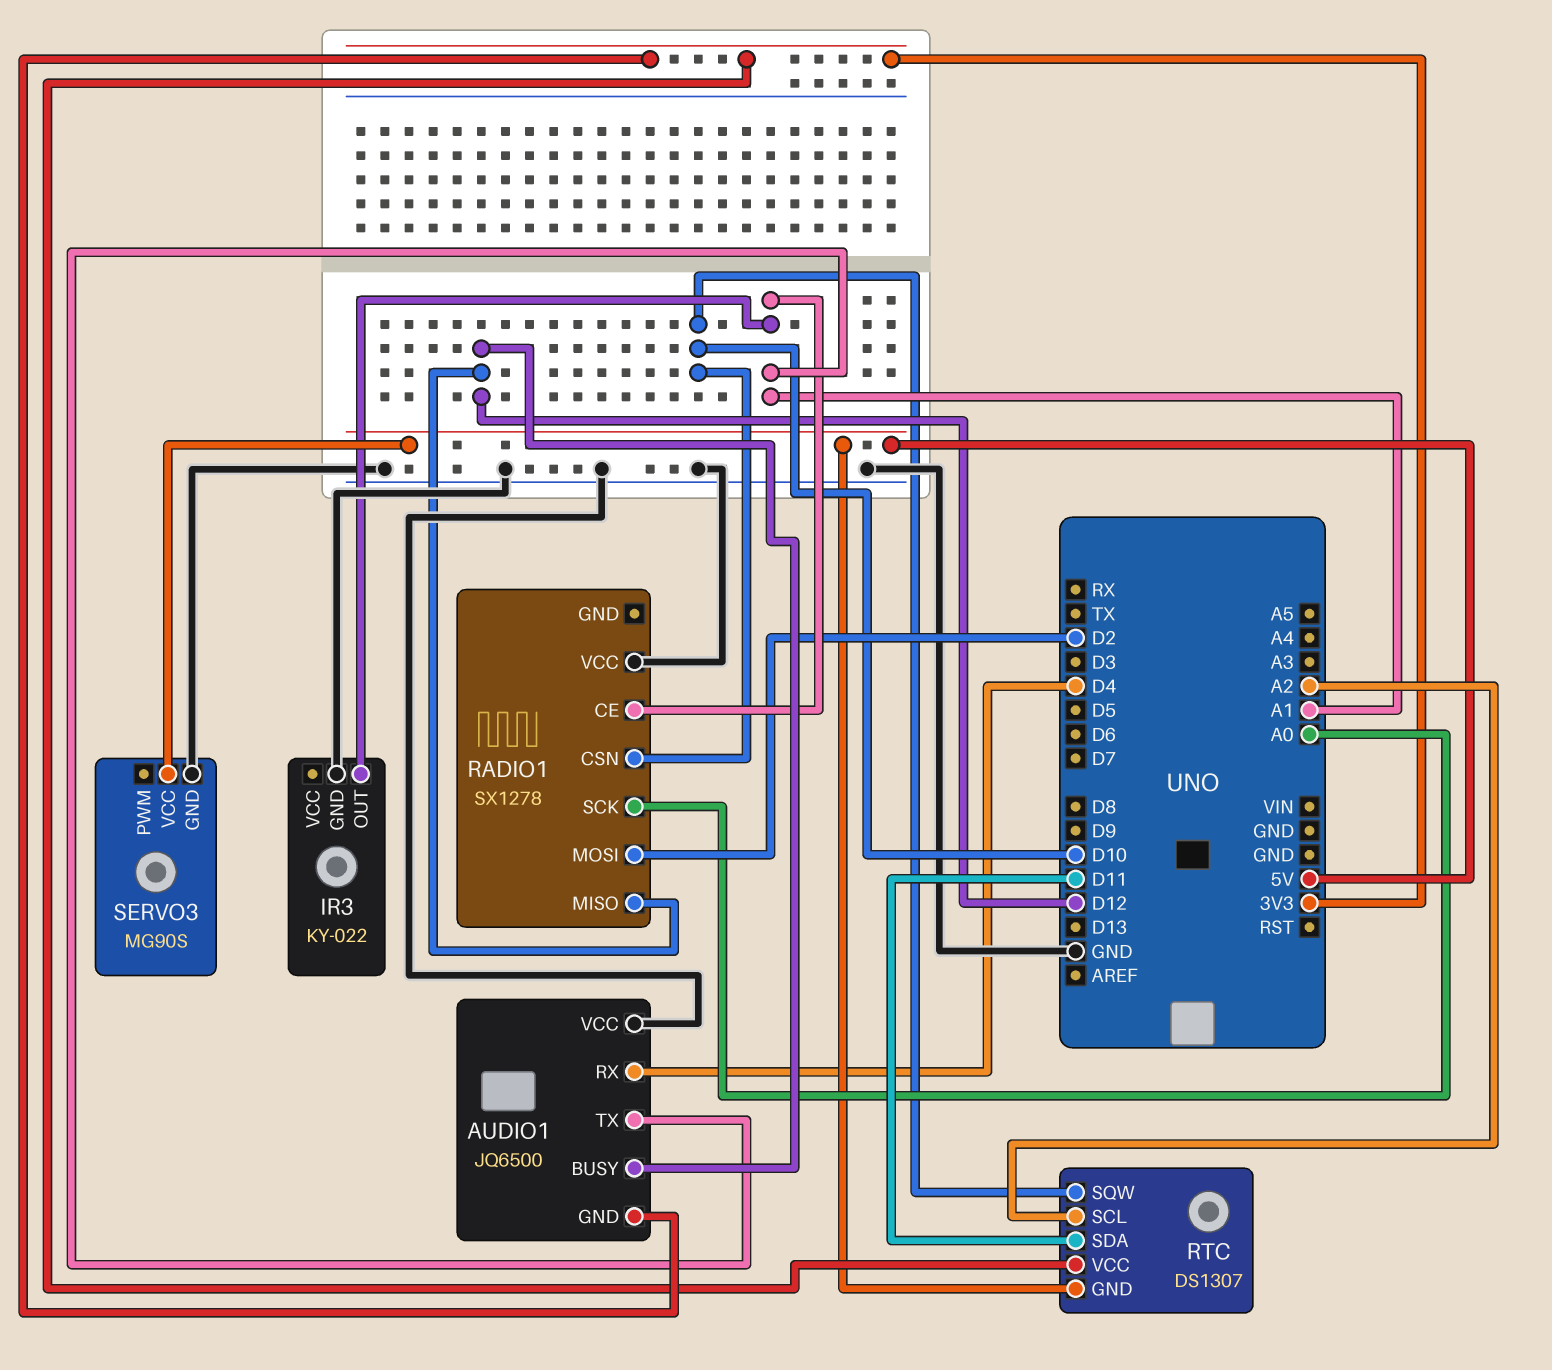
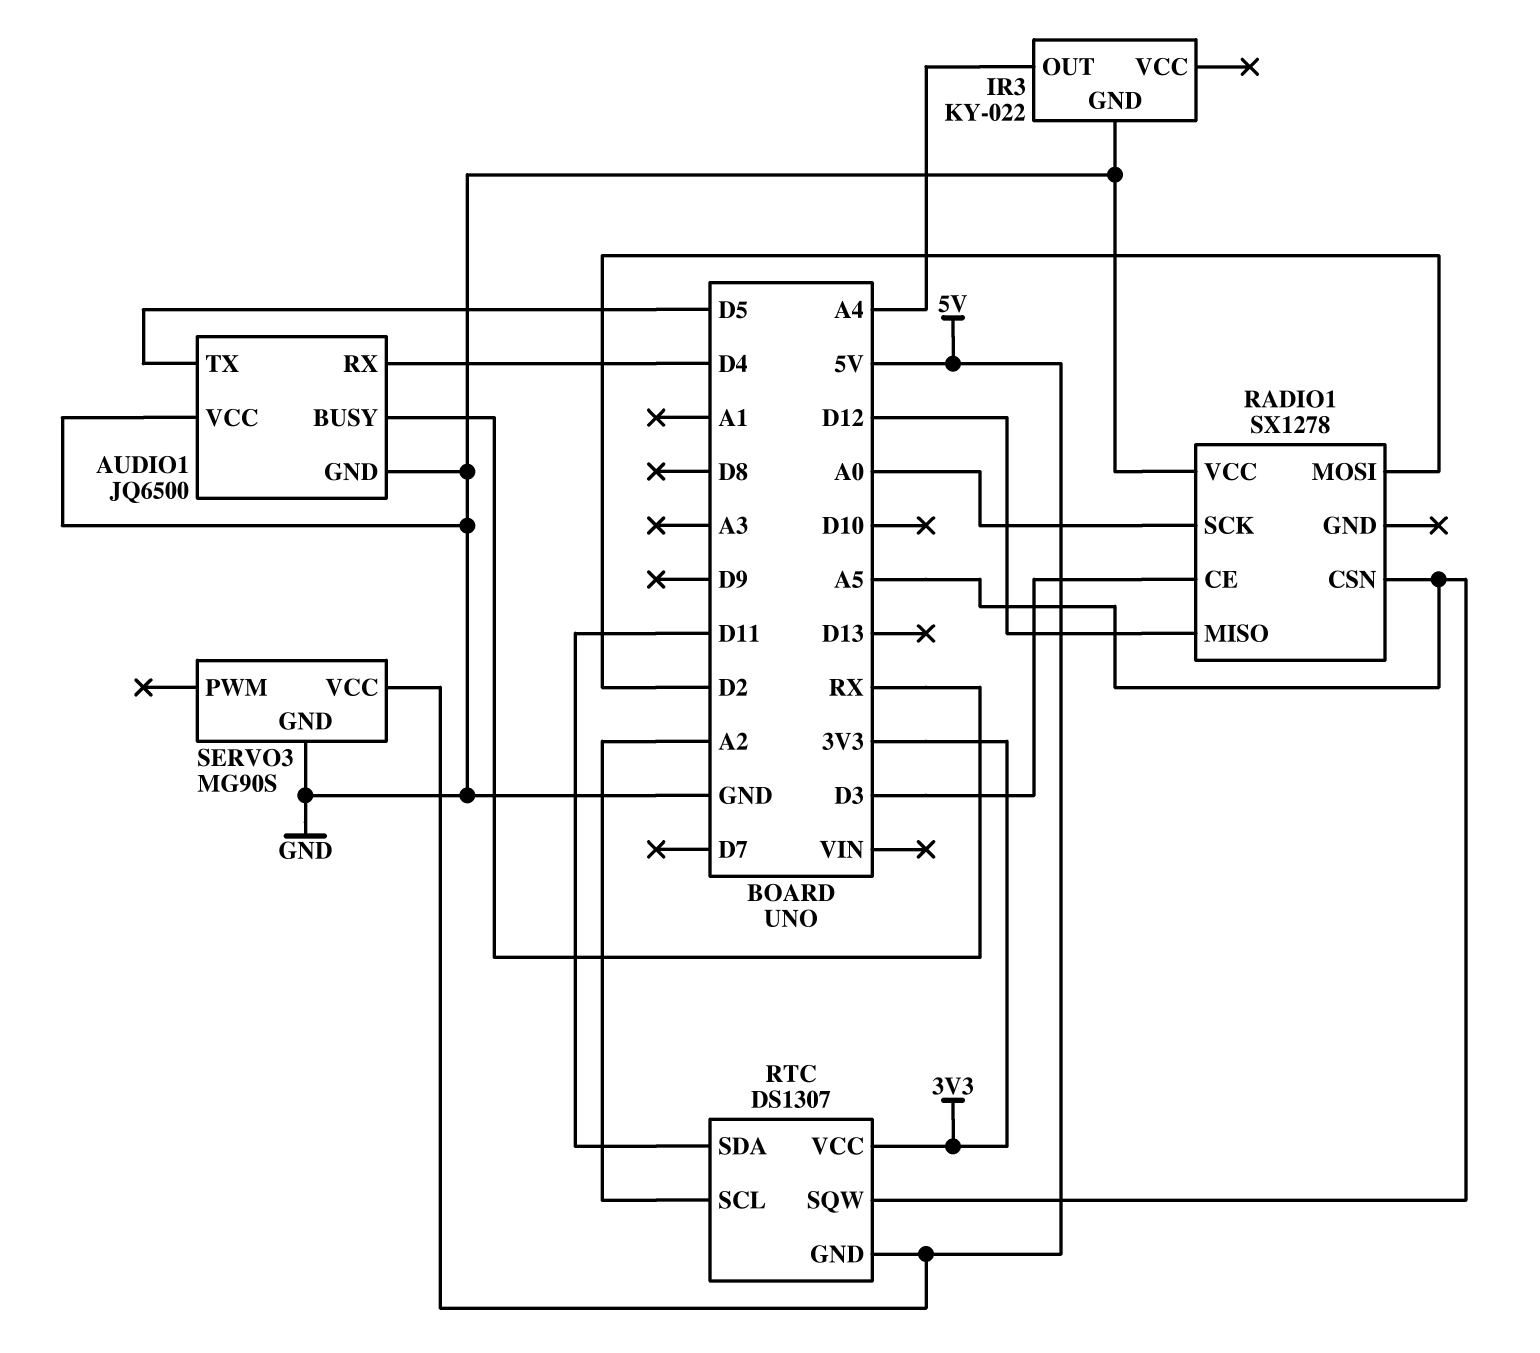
AUDIO1 pin BUSY: D12 -> RX
AUDIO1 pin GND: 3V3 -> GND
AUDIO1 pin TX: A1 -> D5
IR3 pin OUT: A1 -> A4
RADIO1 pin CE: A1 -> D3
RADIO1 pin CSN: D10 -> A5
RTC pin SQW: D10 -> A5

